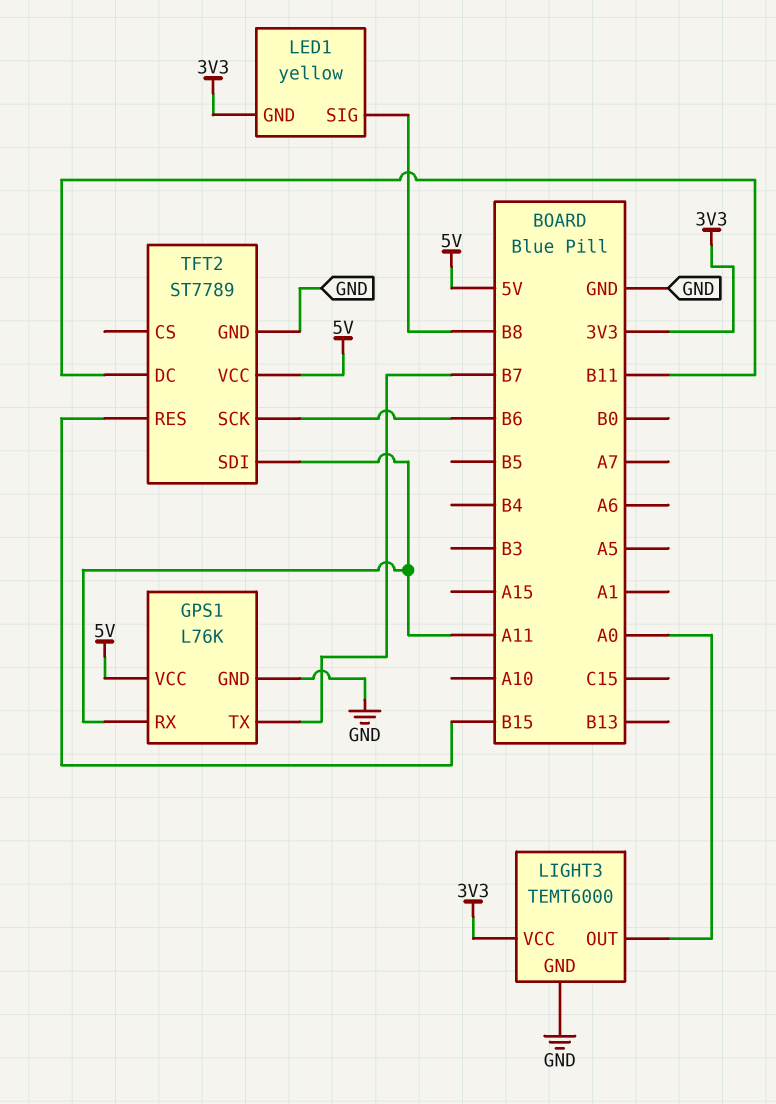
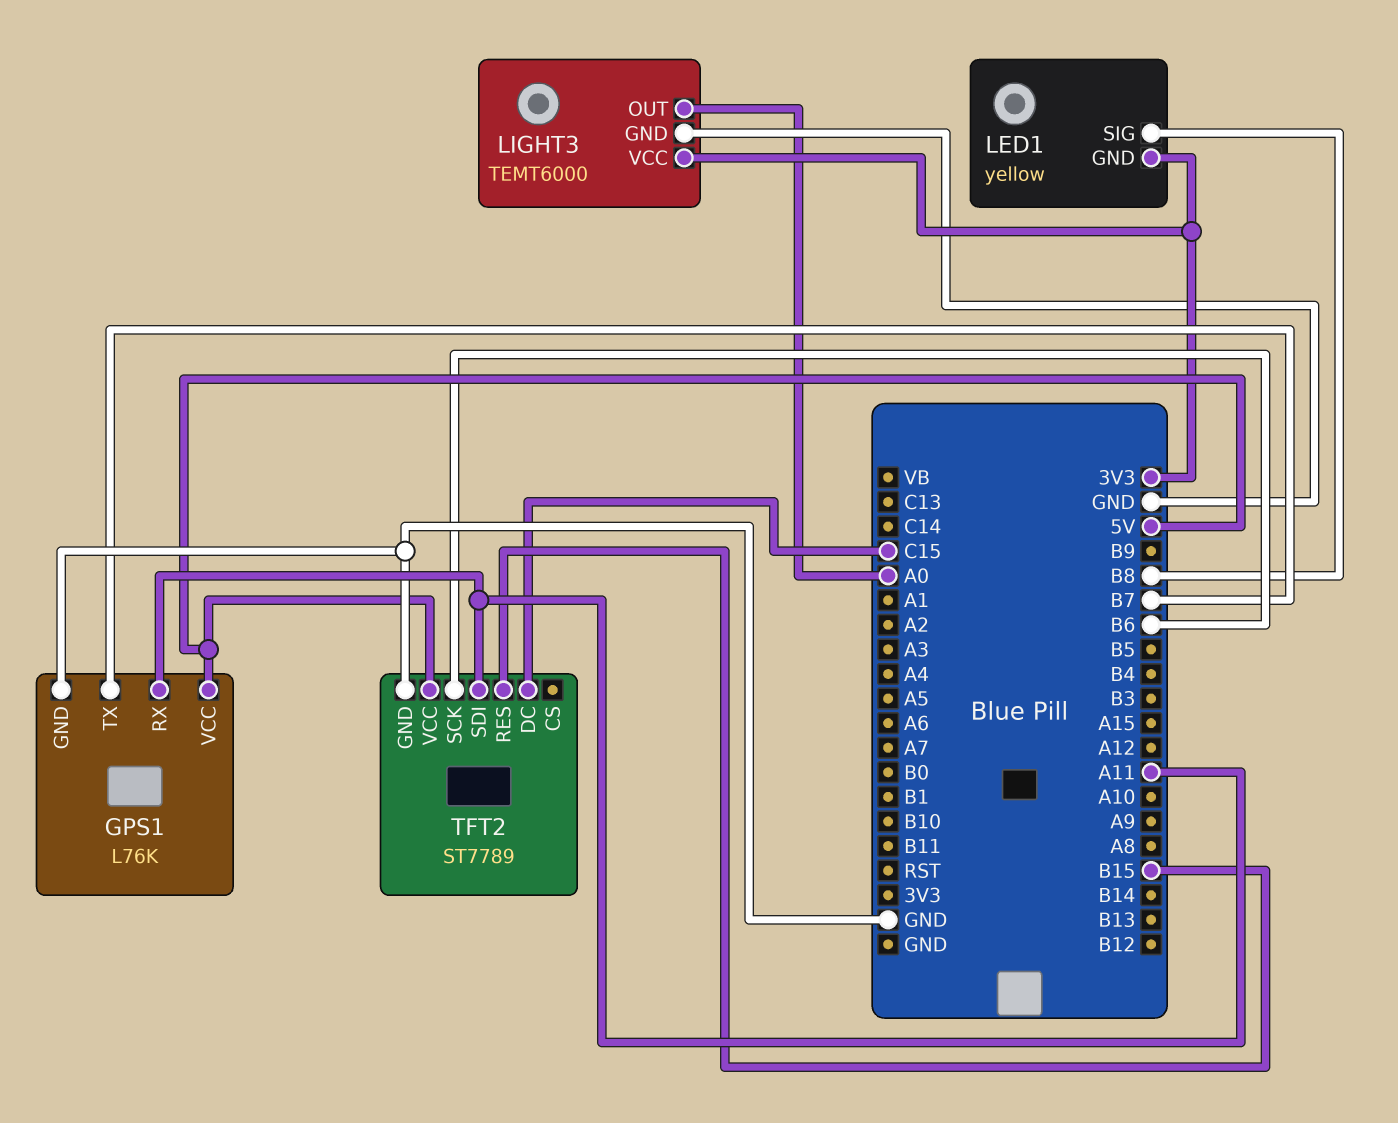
TFT2 pin DC: B11 -> C15

